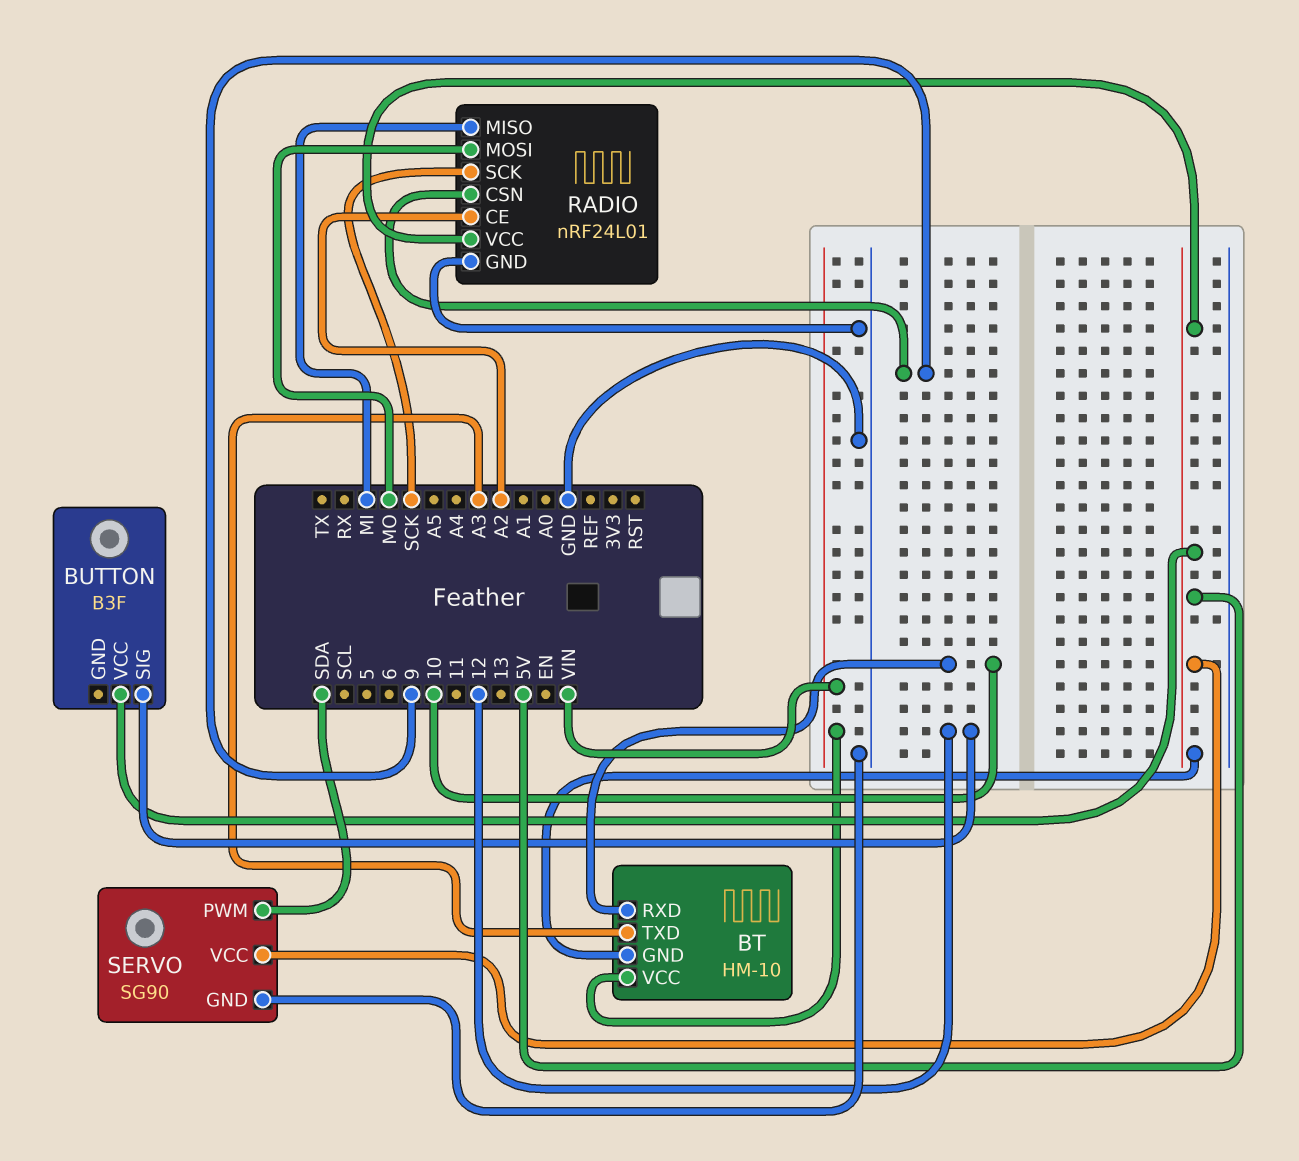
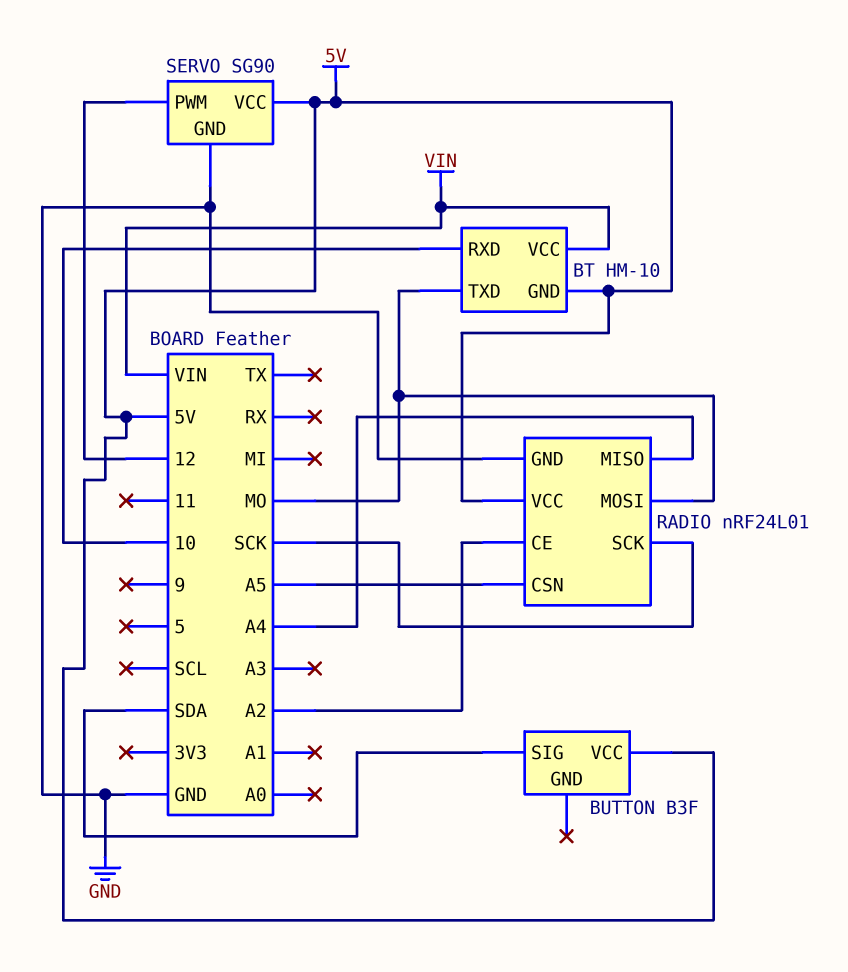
BT pin TXD: A3 -> MO
BUTTON pin SIG: 12 -> SDA
RADIO pin CSN: 9 -> A5
RADIO pin MISO: MI -> A4
SERVO pin PWM: SDA -> 12

